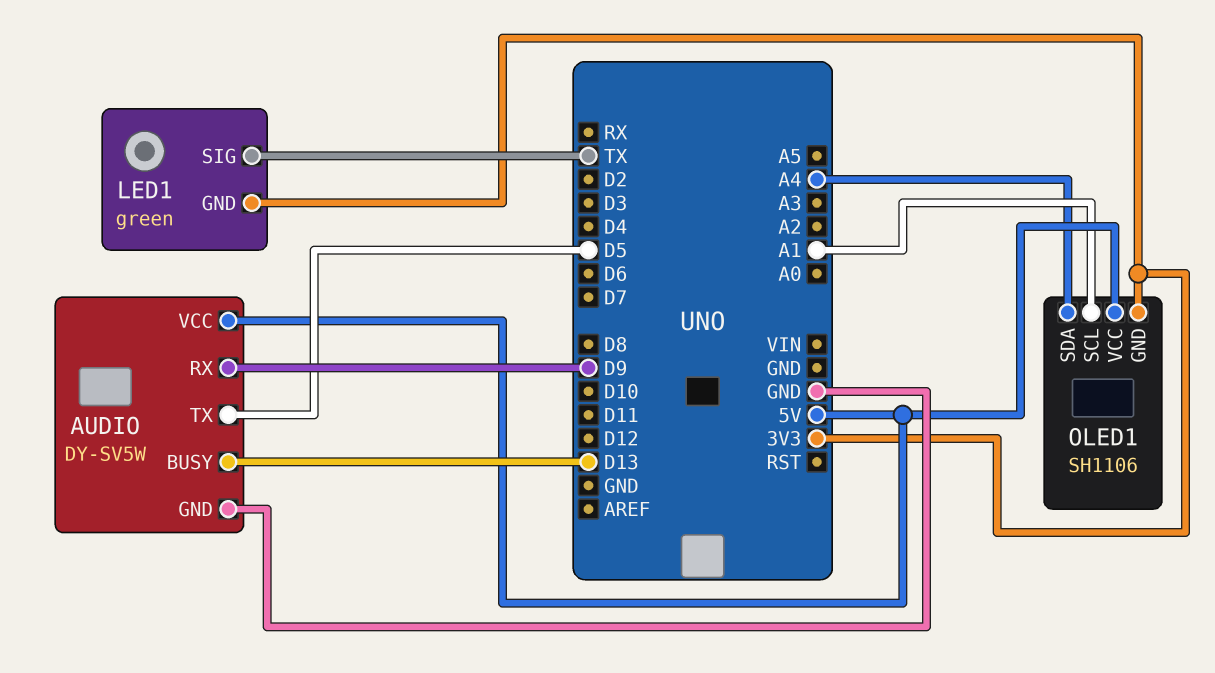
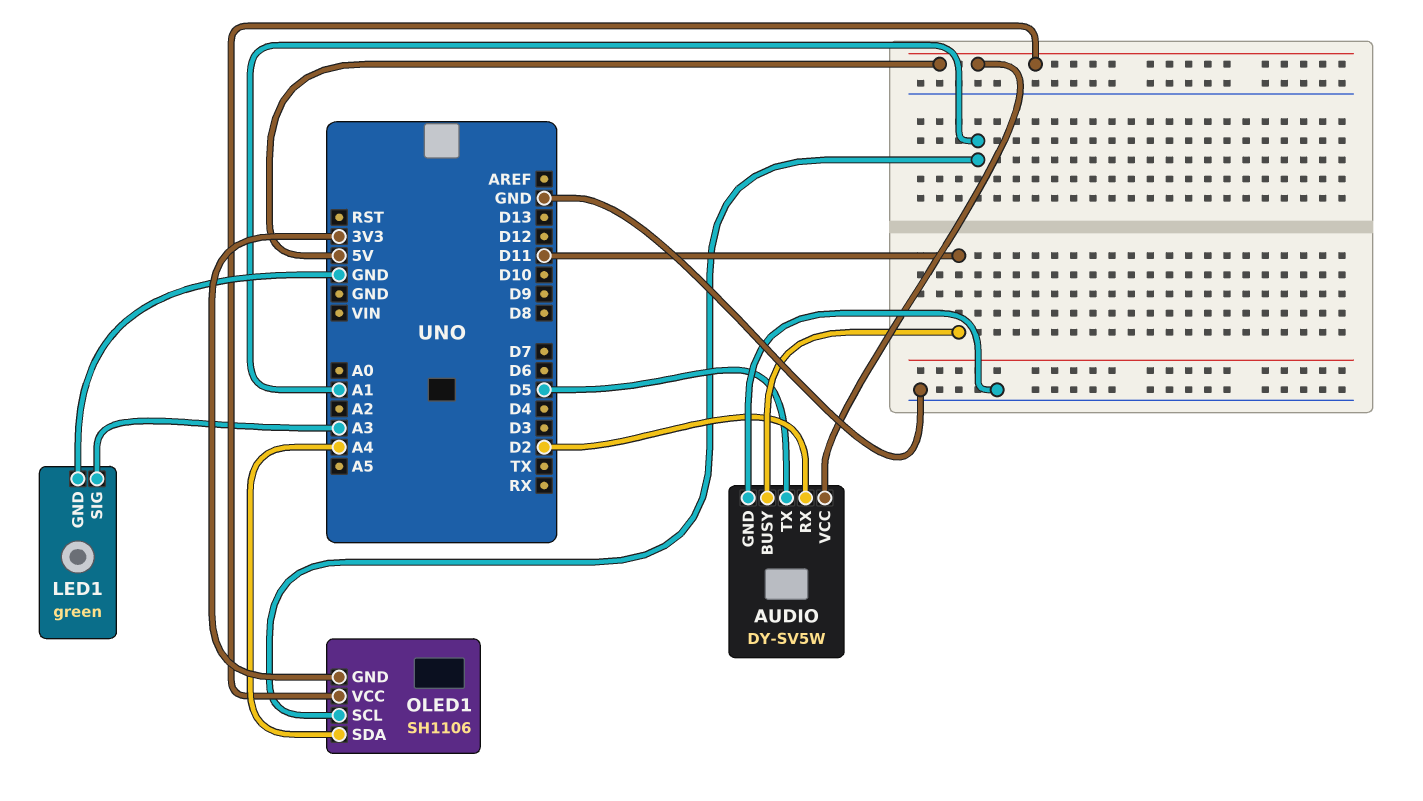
AUDIO pin BUSY: D13 -> D11
AUDIO pin RX: D9 -> D2
LED1 pin GND: 3V3 -> GND
LED1 pin SIG: TX -> A3

